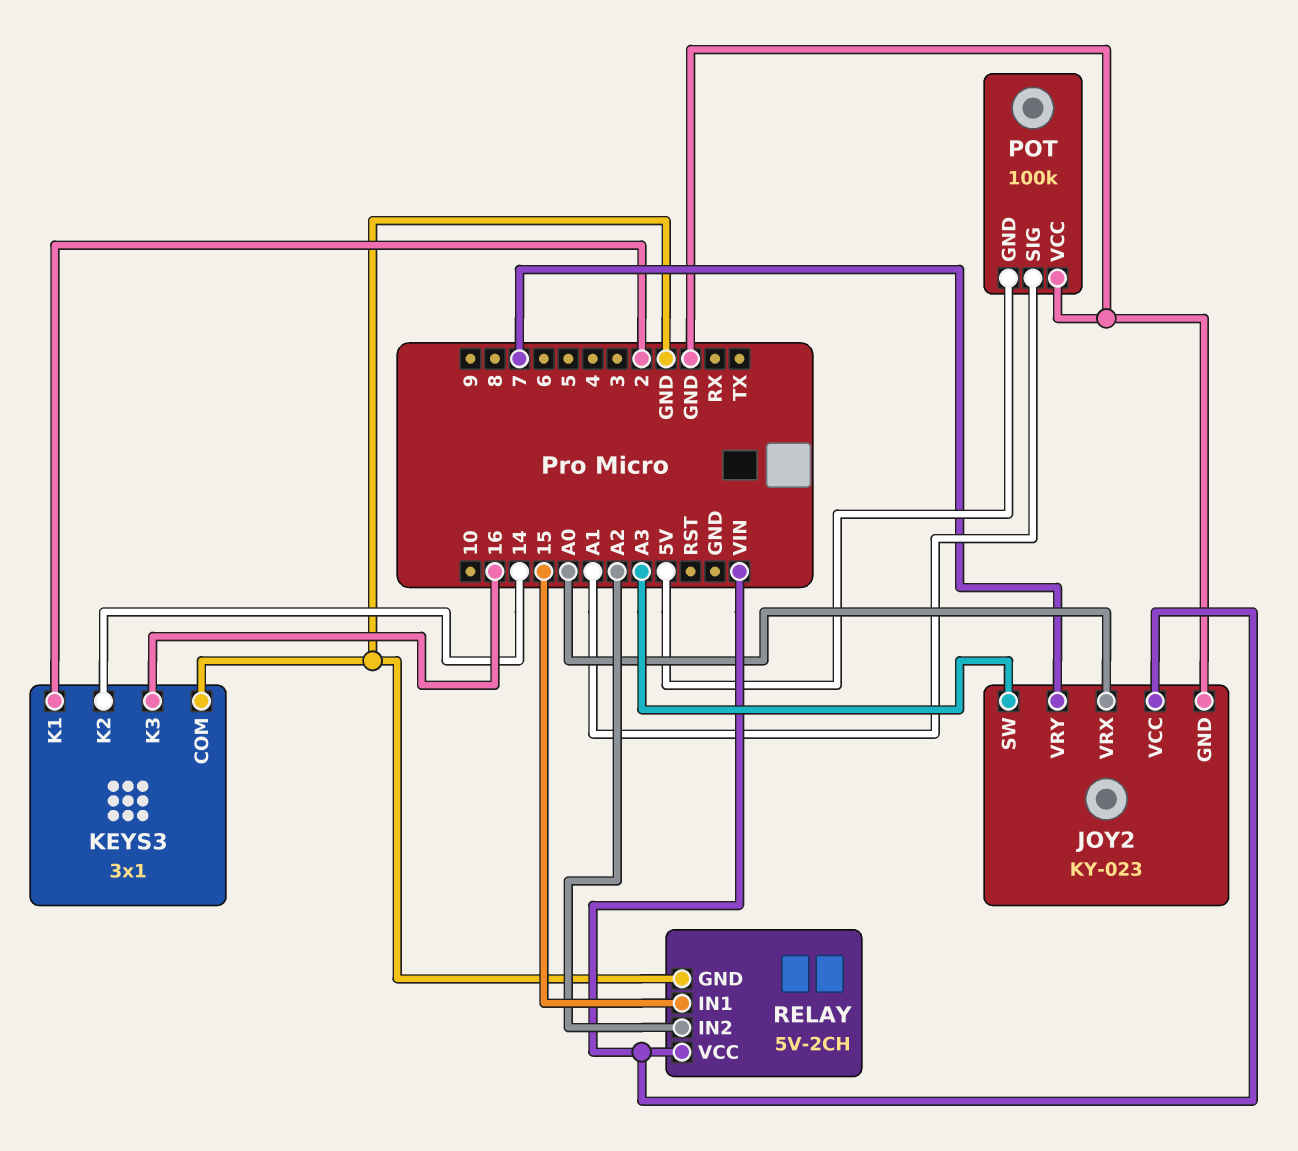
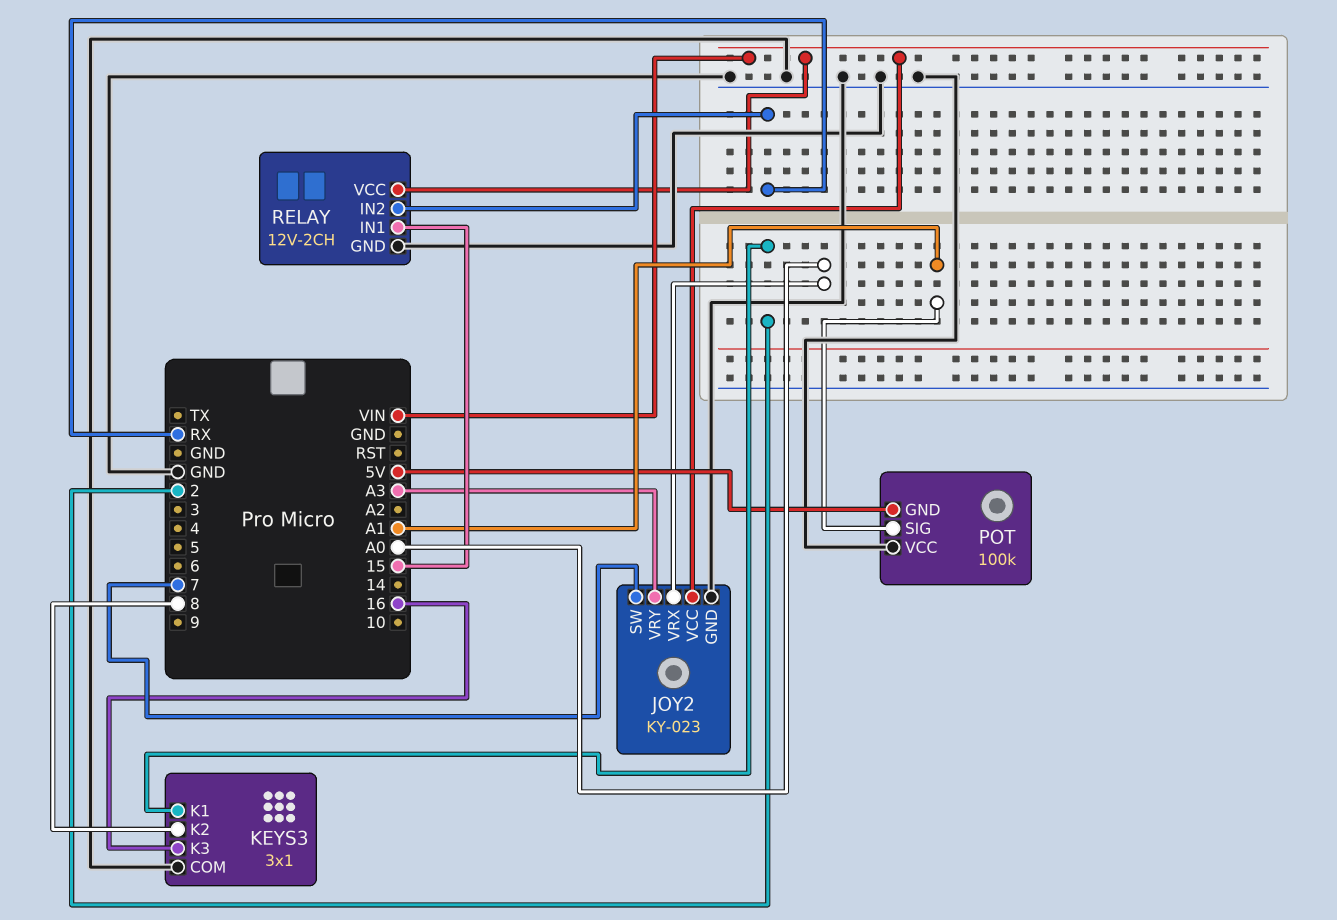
JOY2 pin SW: A3 -> 7
JOY2 pin VRY: 7 -> A3
KEYS3 pin K2: 14 -> 8
RELAY: 5V-2CH -> 12V-2CH
RELAY pin IN2: A2 -> RX

